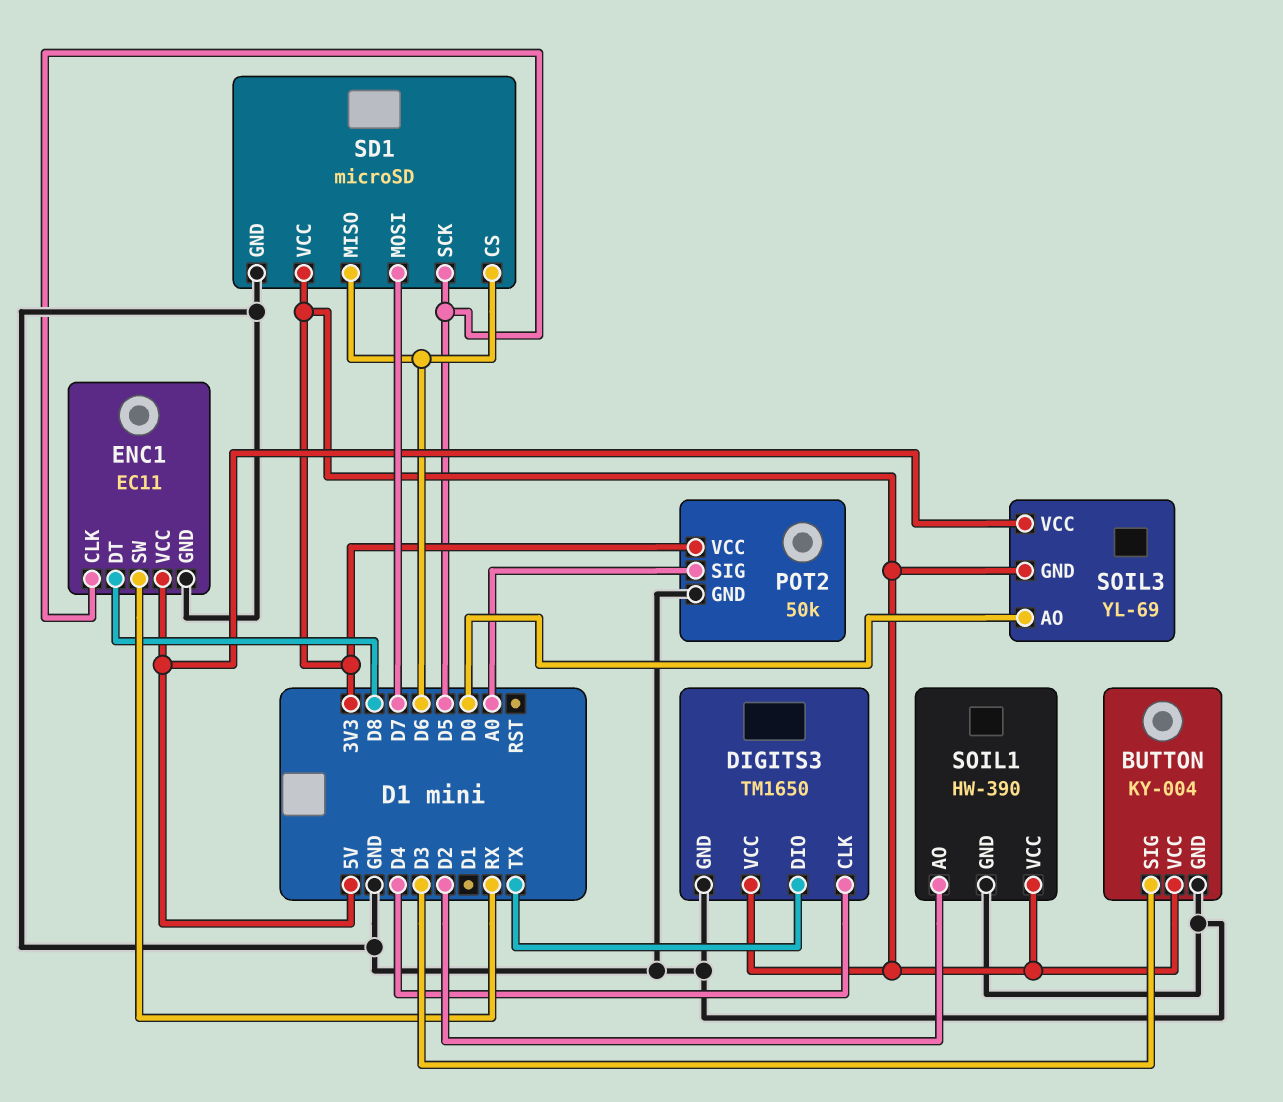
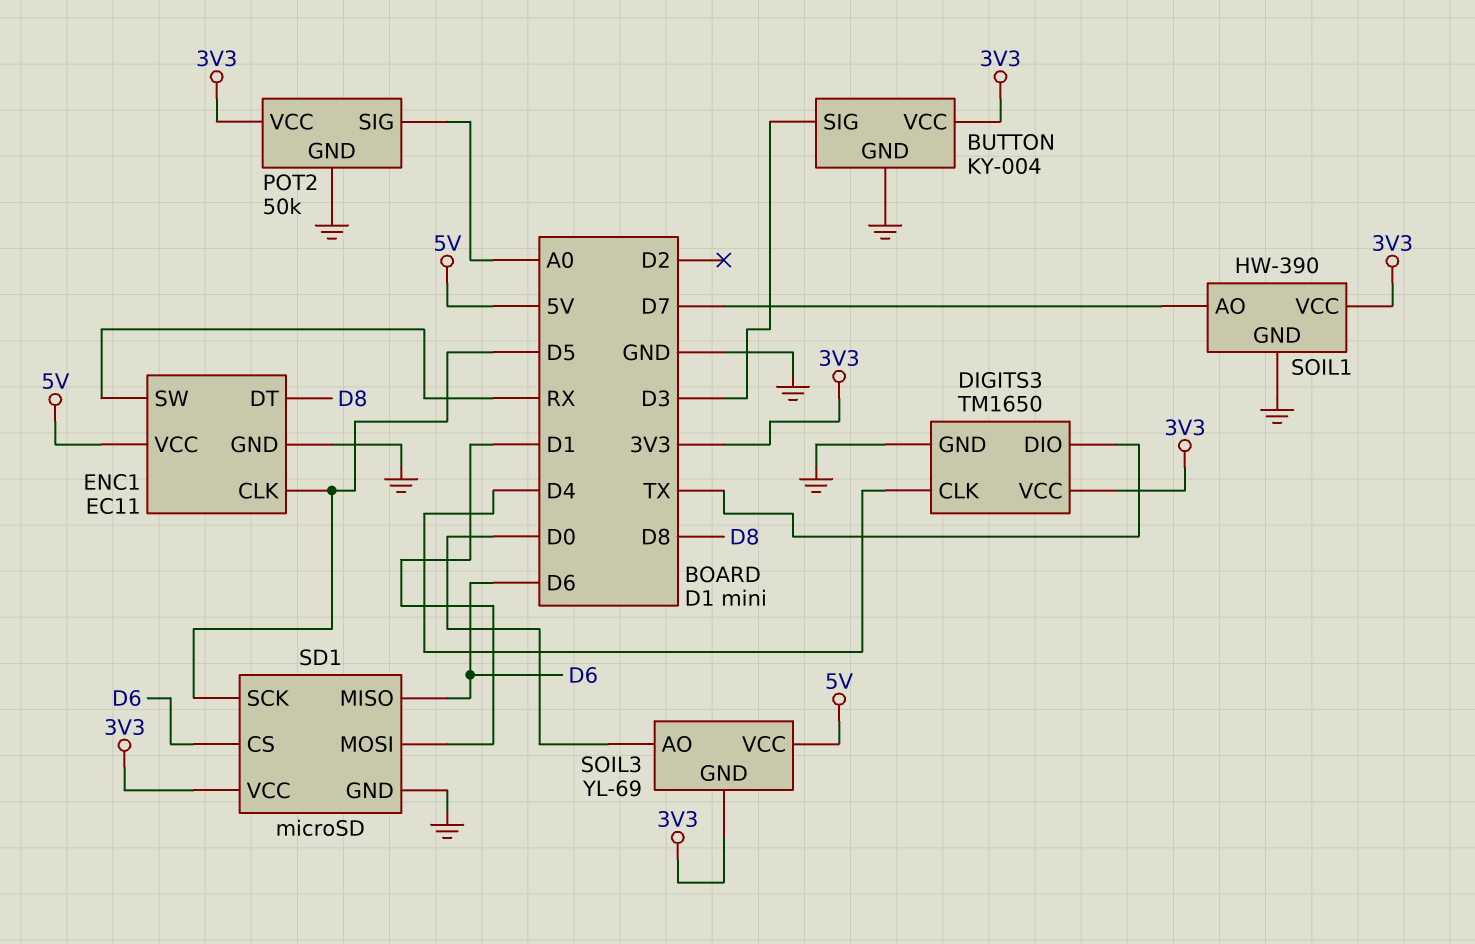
SD1 pin MOSI: D7 -> D1
SOIL1 pin AO: D2 -> D7

